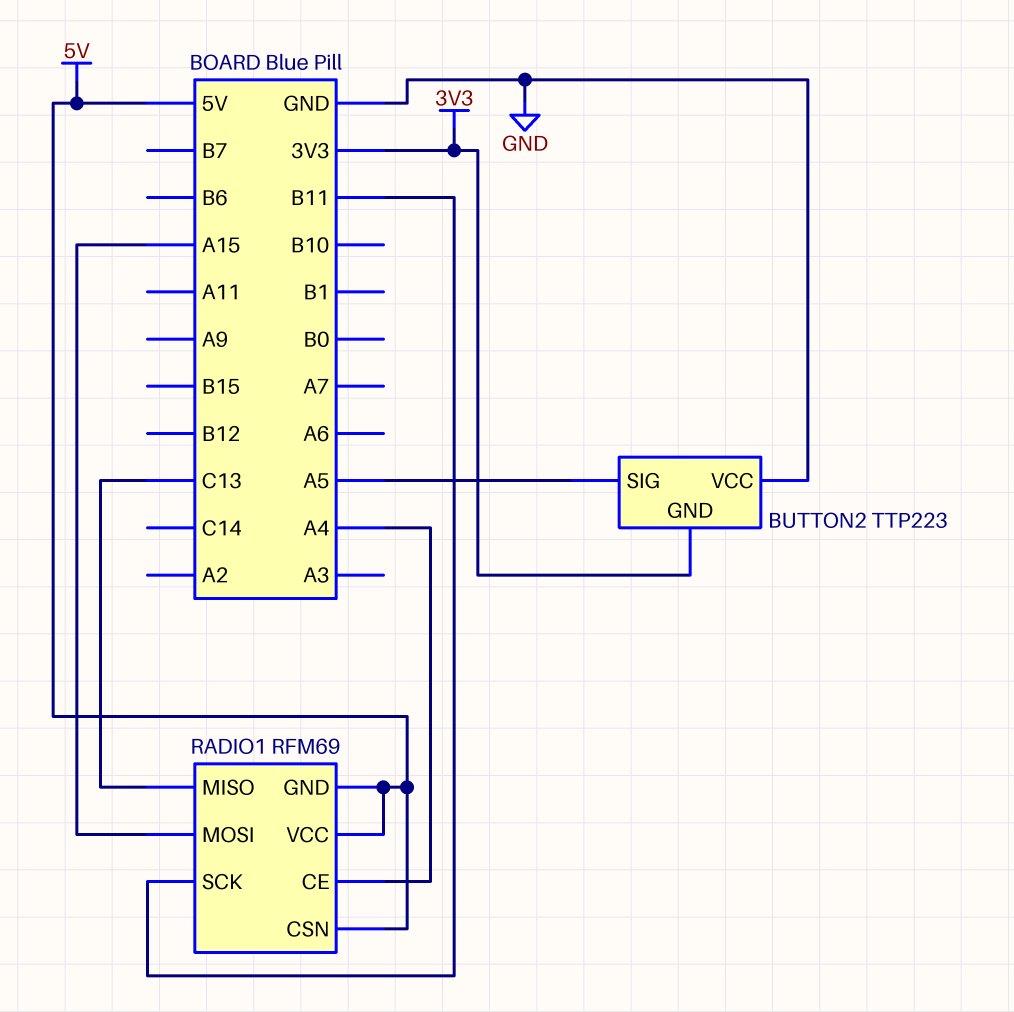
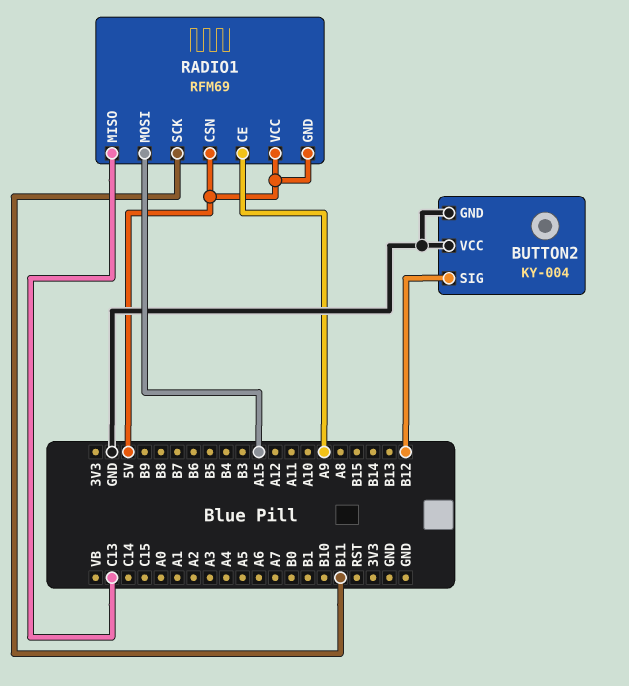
BUTTON2: TTP223 -> KY-004
BUTTON2 pin GND: 3V3 -> GND
BUTTON2 pin SIG: A5 -> B12
RADIO1 pin CE: A4 -> A9

